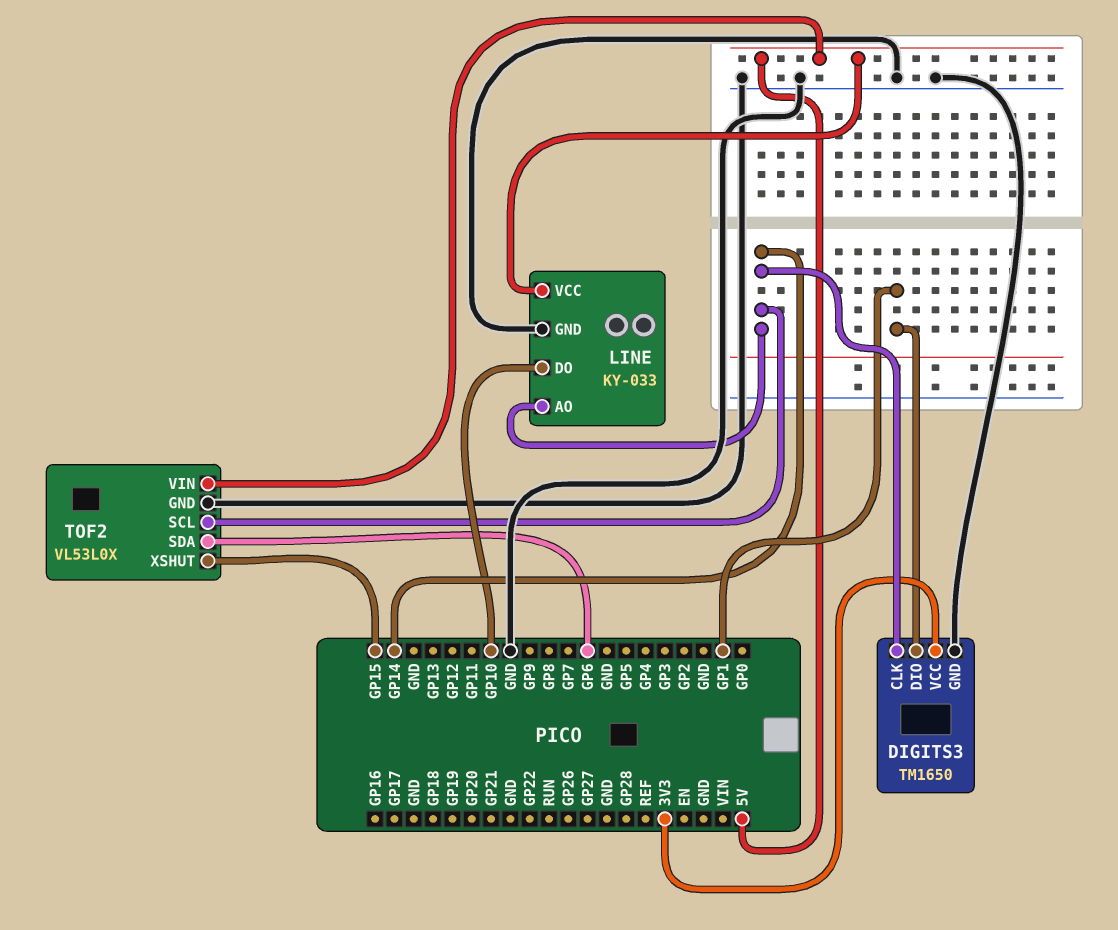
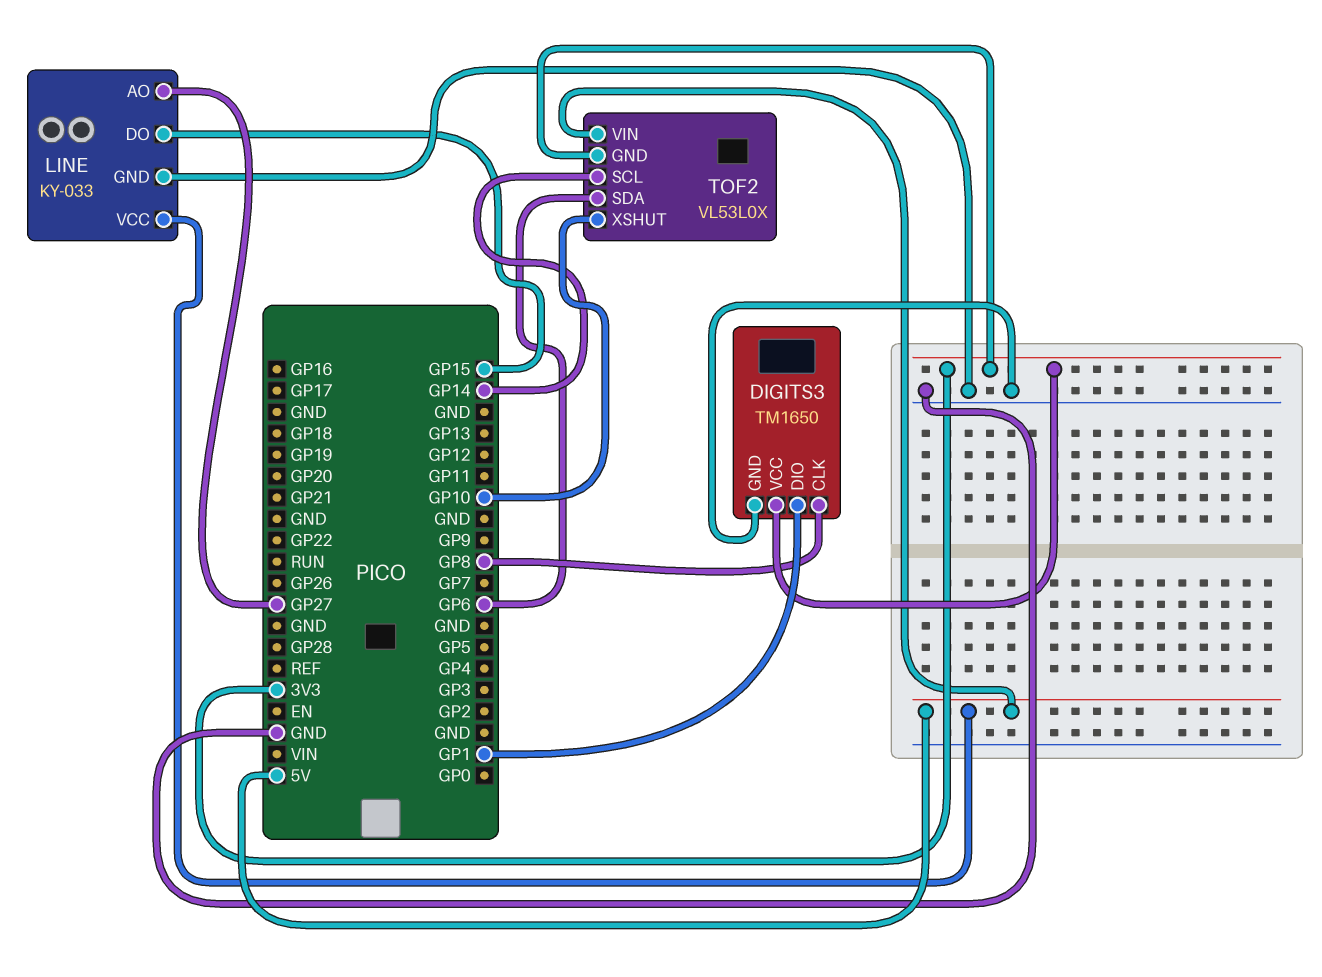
DIGITS3 pin CLK: GP14 -> GP8
LINE pin AO: GP14 -> GP27
LINE pin DO: GP10 -> GP15
TOF2 pin GND: GND -> 3V3
TOF2 pin XSHUT: GP15 -> GP10

